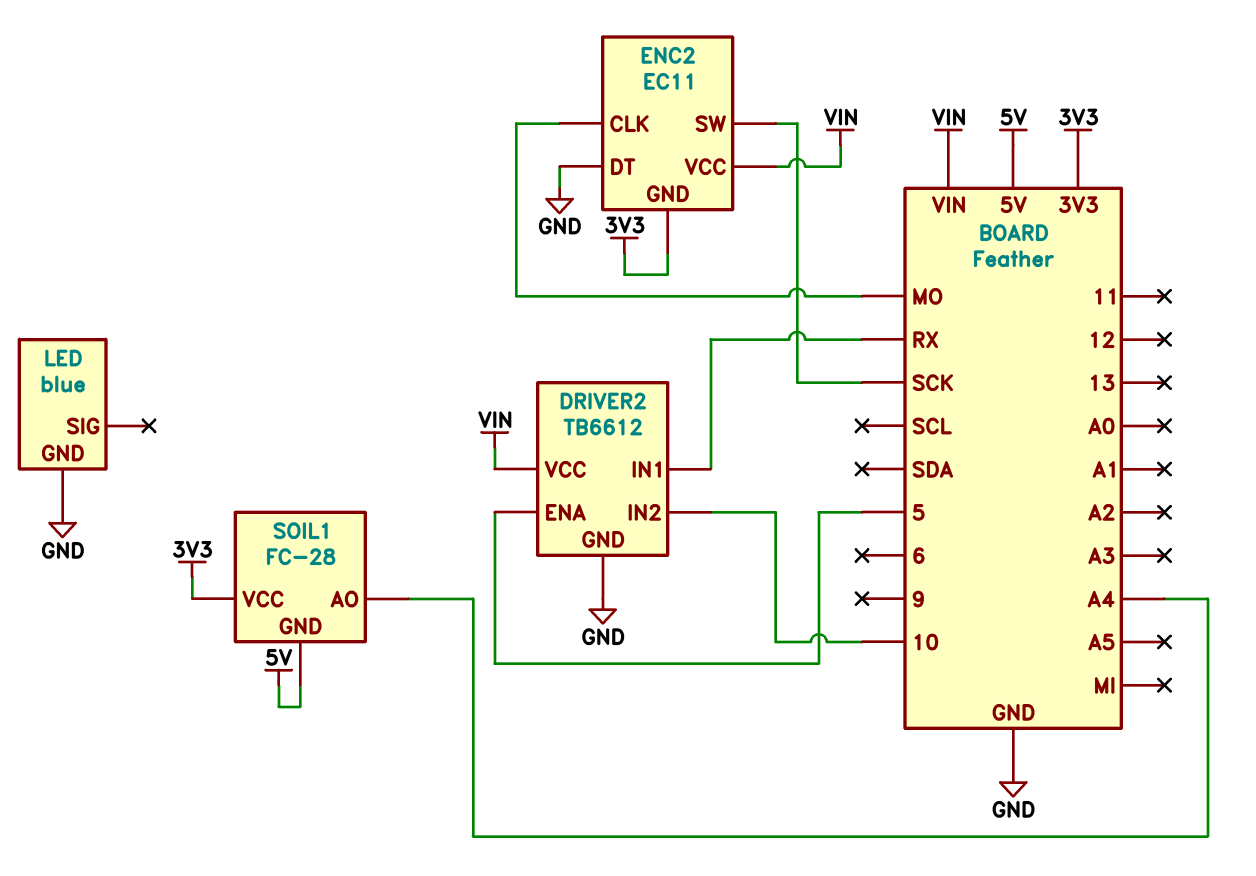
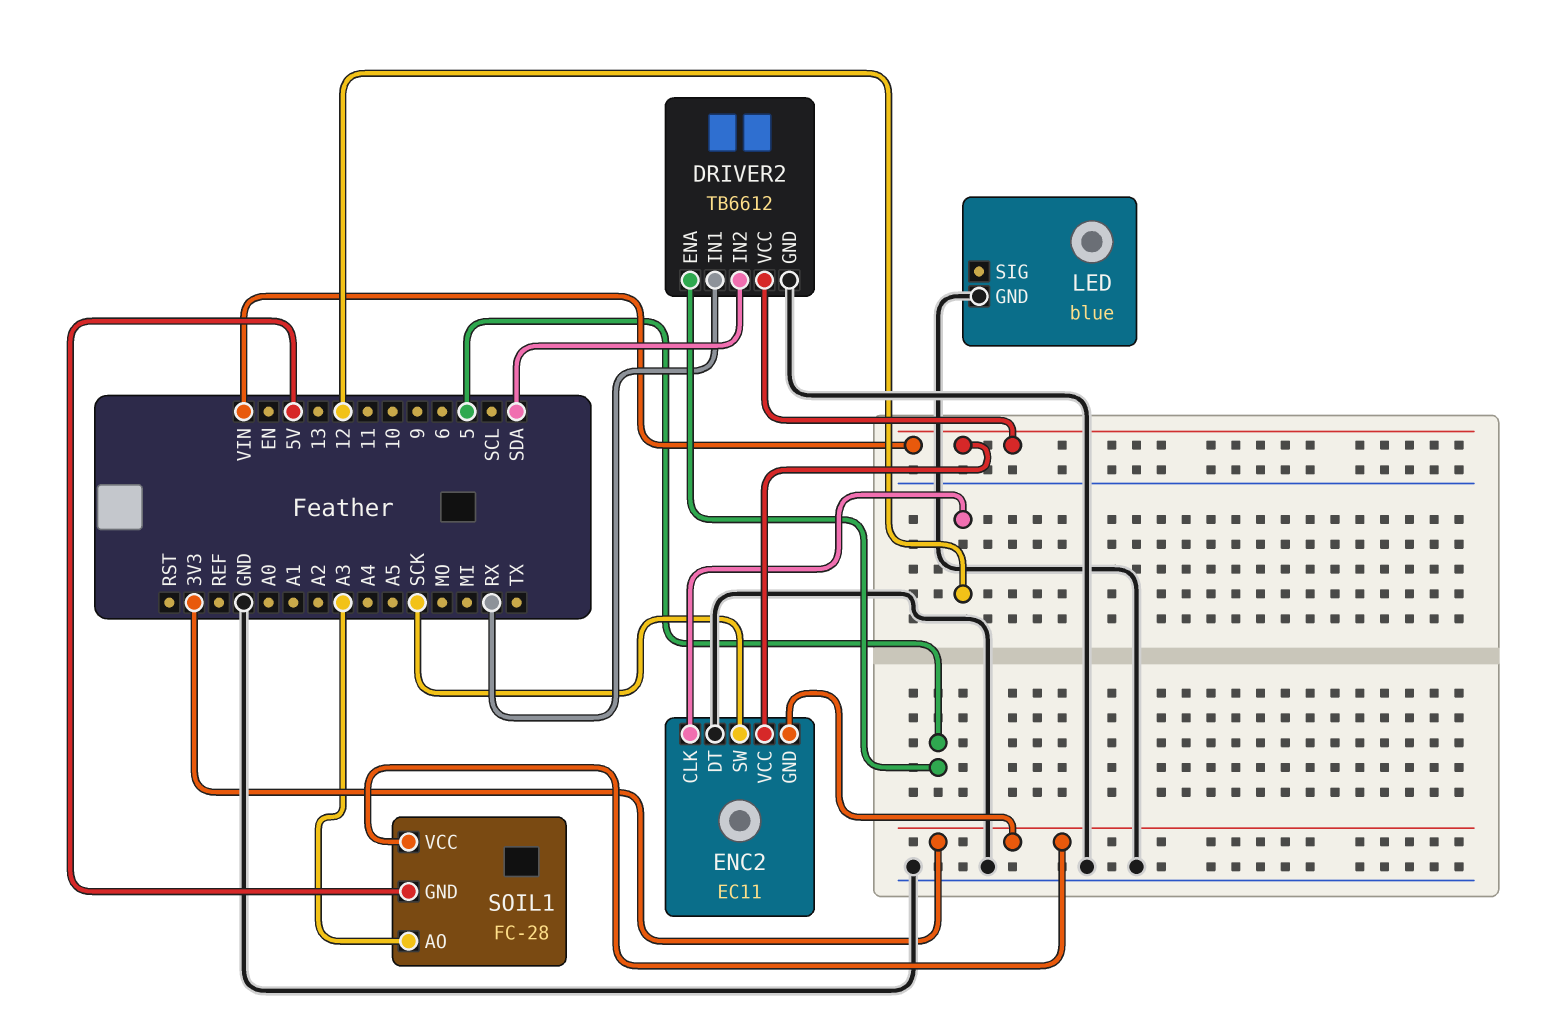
DRIVER2 pin IN2: 10 -> SDA
ENC2 pin CLK: MO -> 12
SOIL1 pin AO: A4 -> A3

